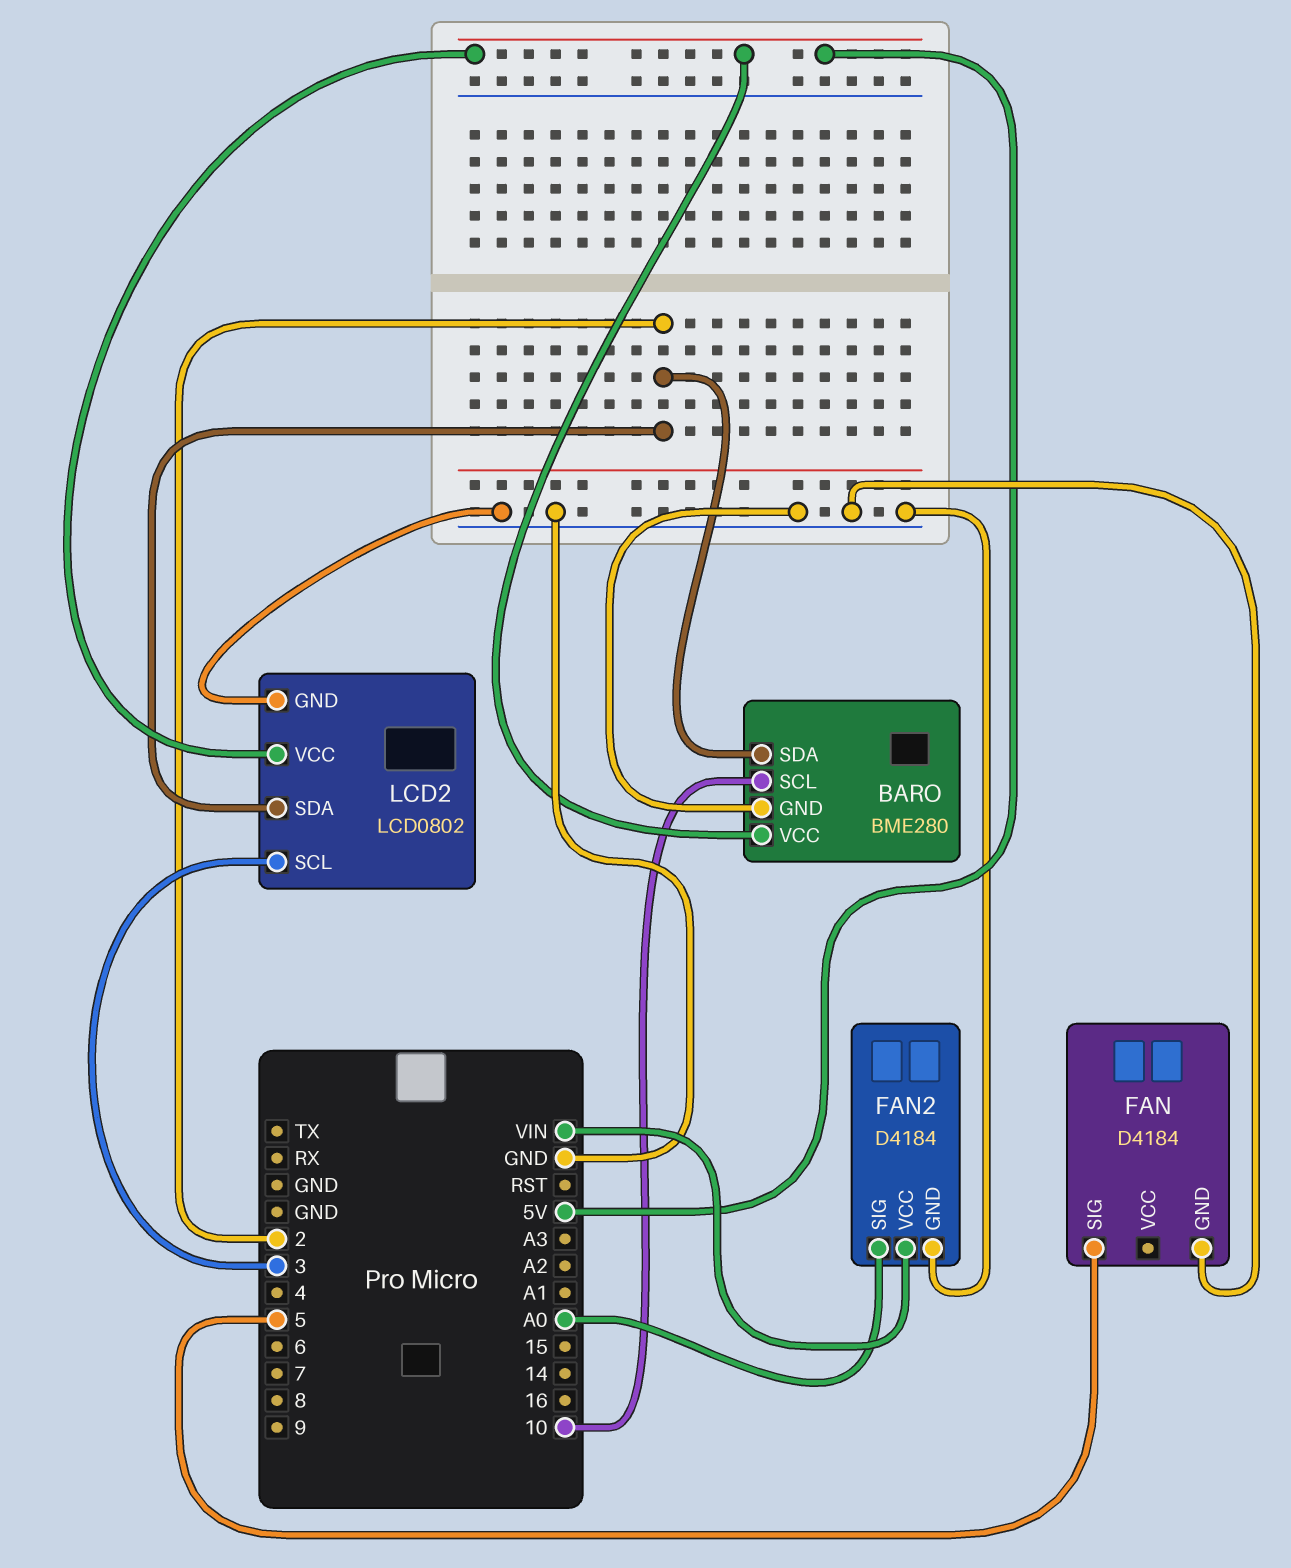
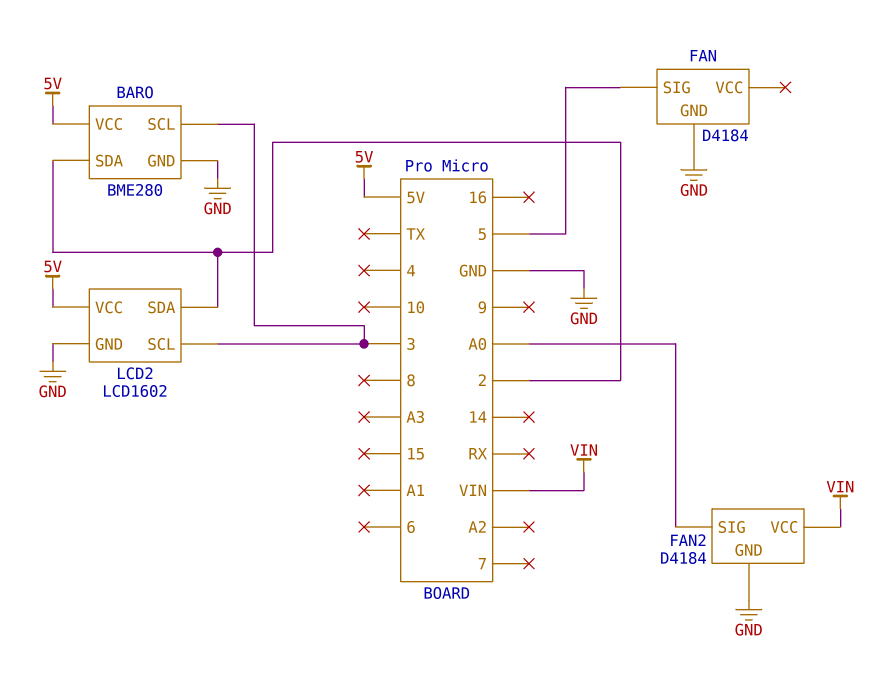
BARO pin SCL: 10 -> 3
LCD2: LCD0802 -> LCD1602

